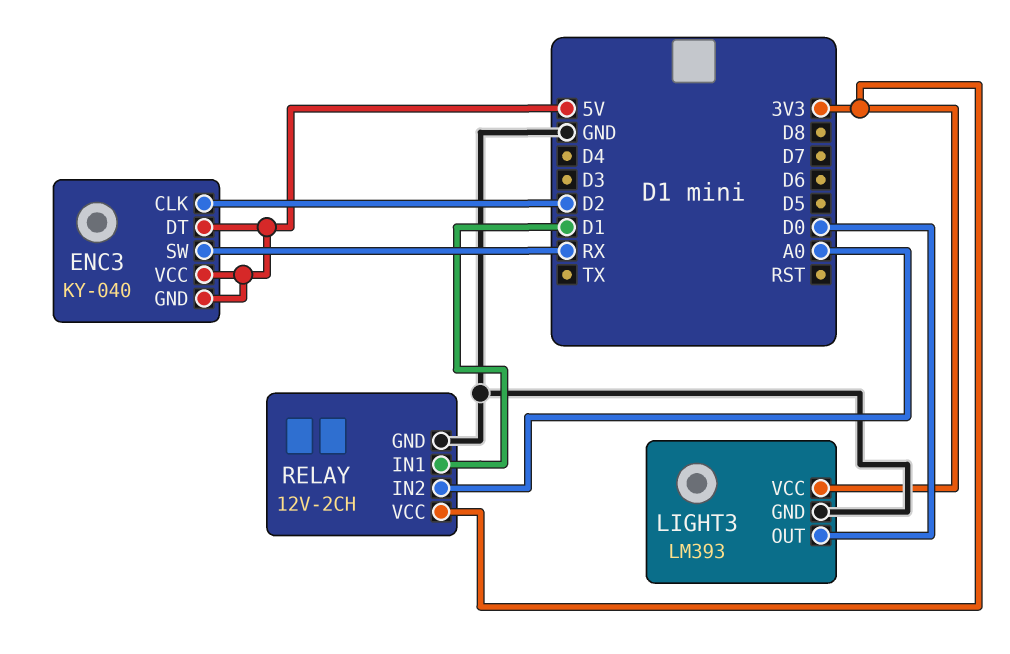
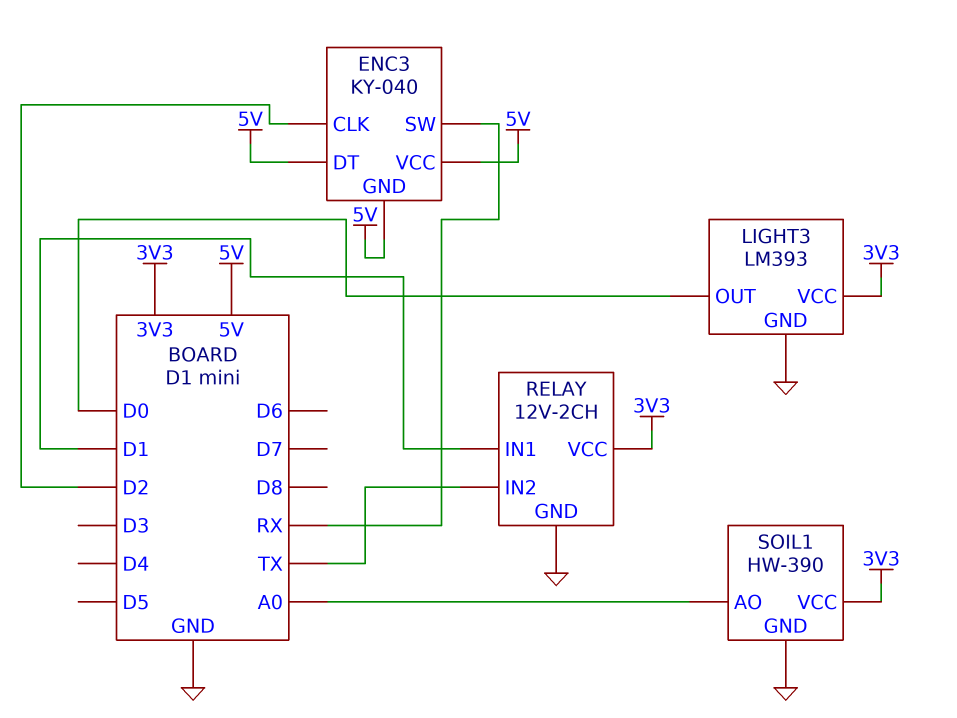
RELAY pin IN2: A0 -> TX
SOIL1: none -> HW-390
SOIL1 pin AO: none -> A0
SOIL1 pin GND: none -> GND
SOIL1 pin VCC: none -> 3V3

